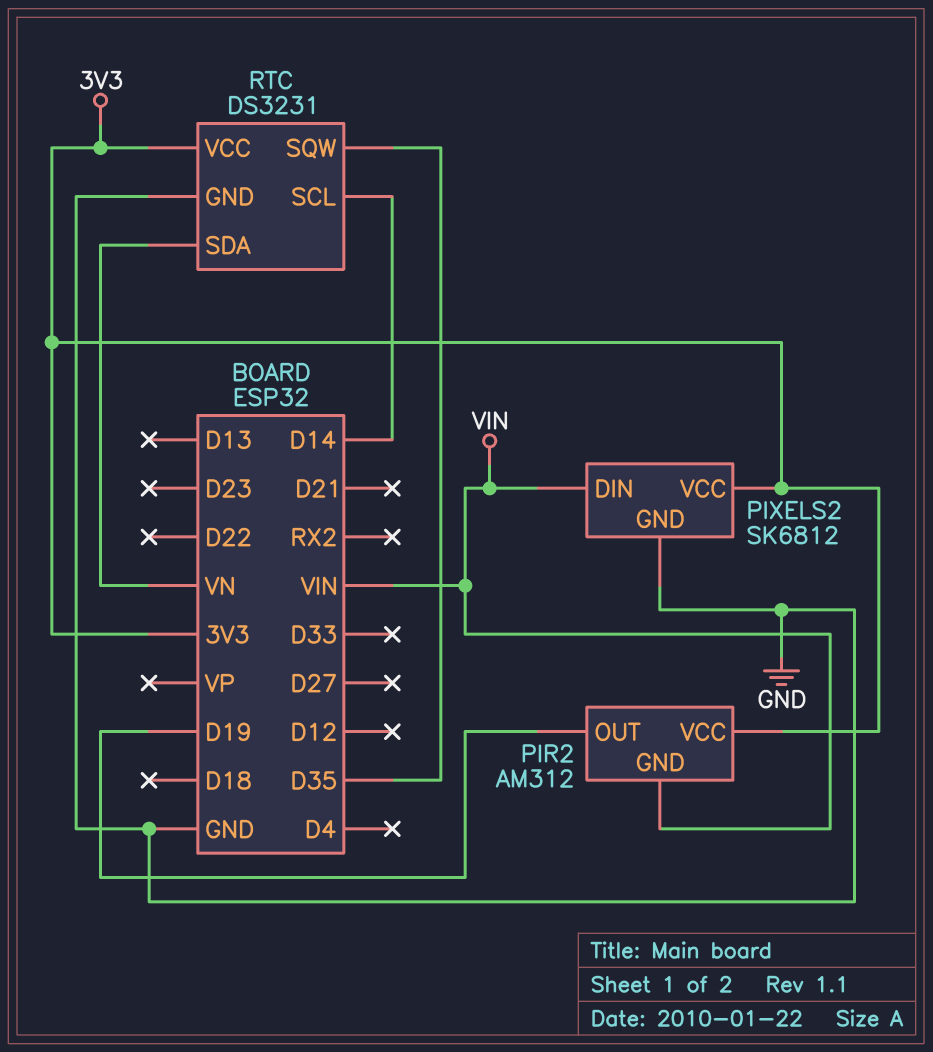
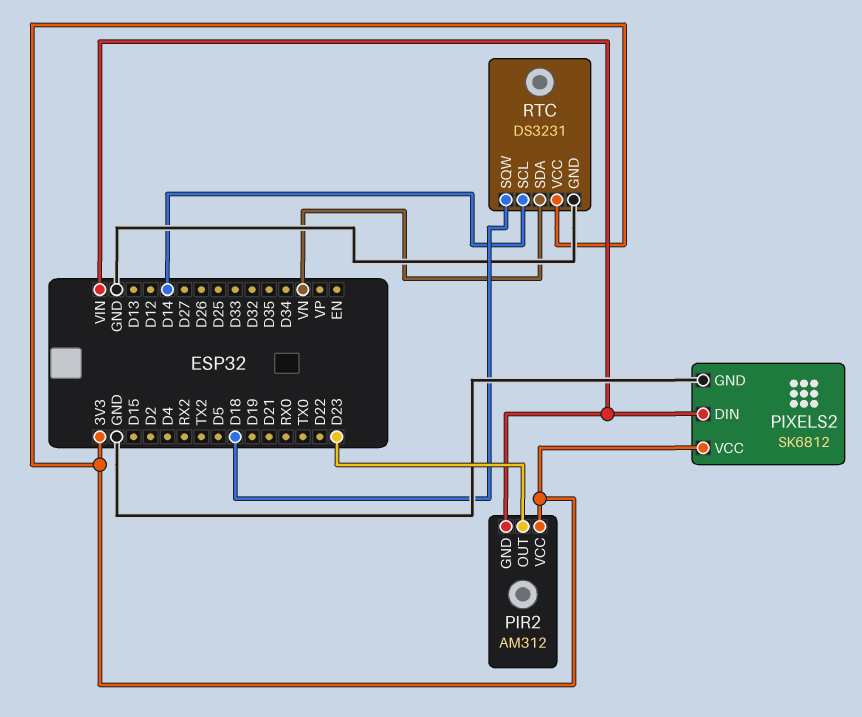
PIR2 pin OUT: D19 -> D23
RTC pin SQW: D35 -> D18

